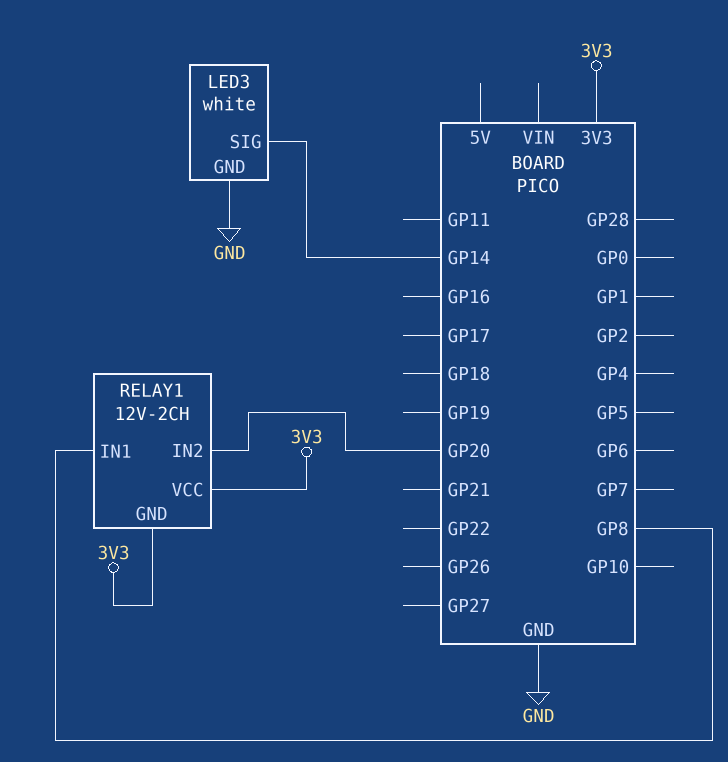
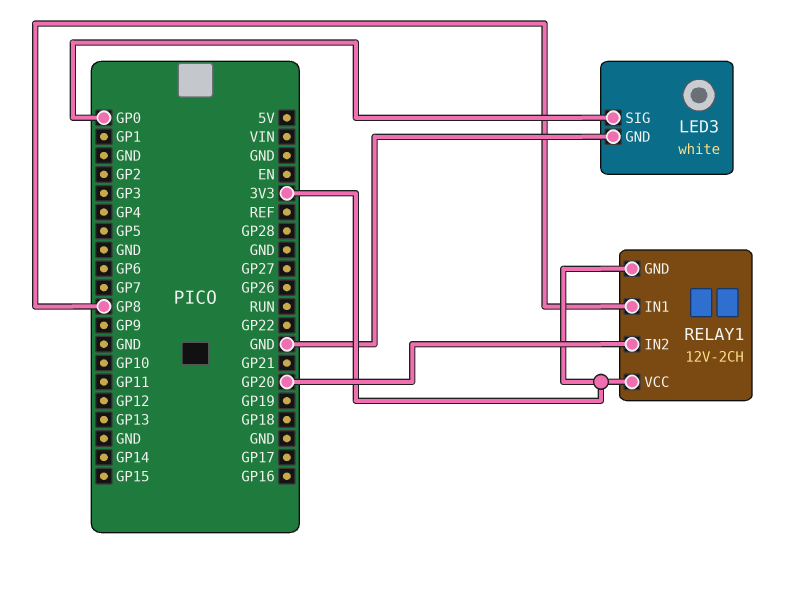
LED3 pin SIG: GP14 -> GP0

